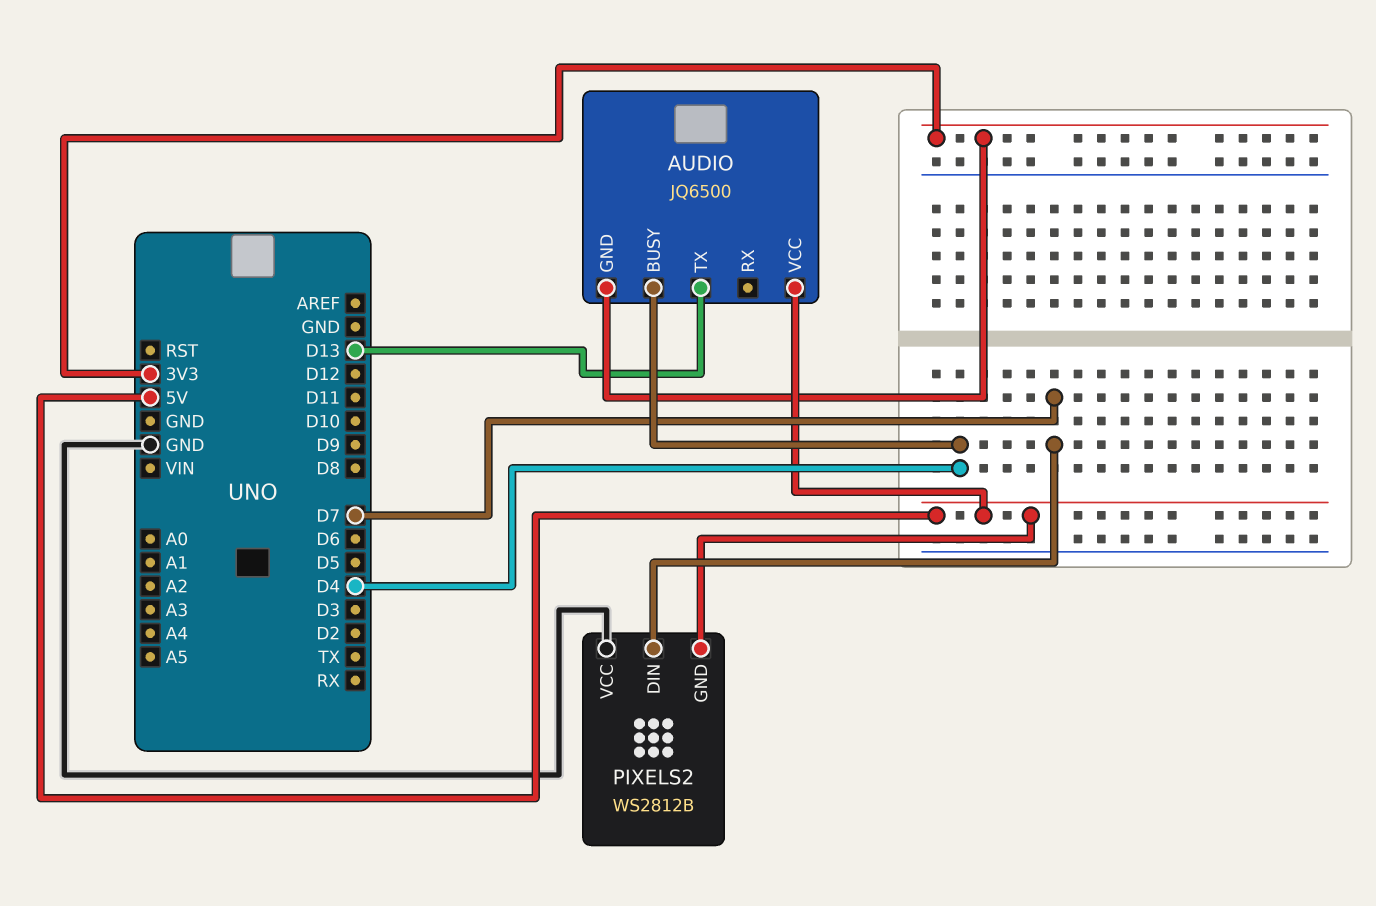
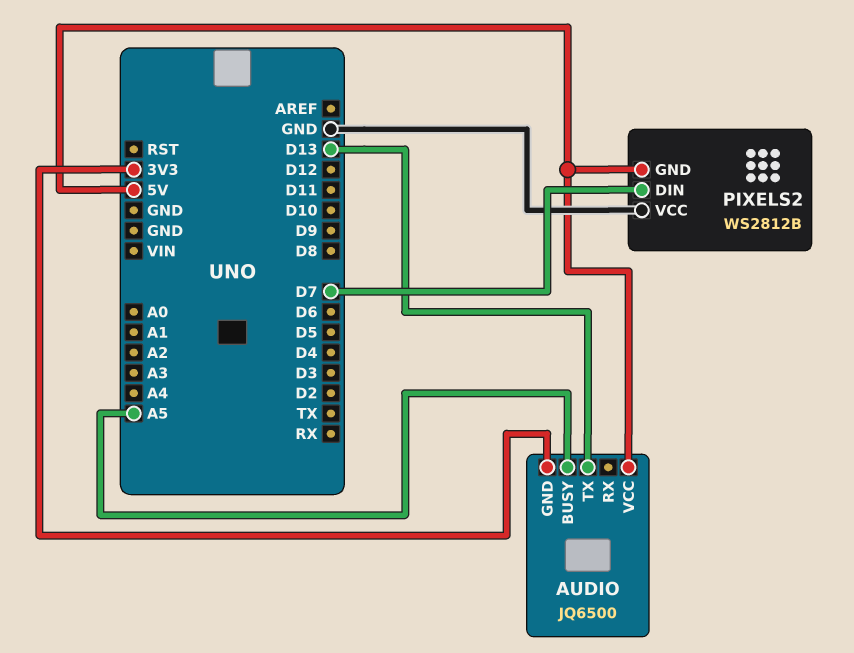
AUDIO pin BUSY: D4 -> A5

